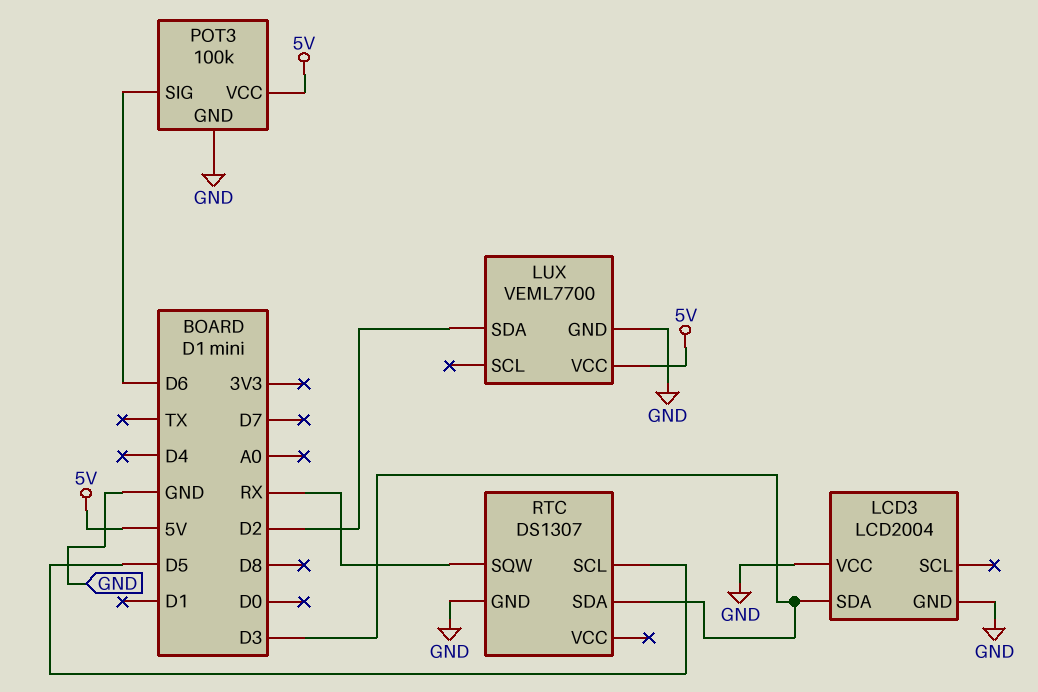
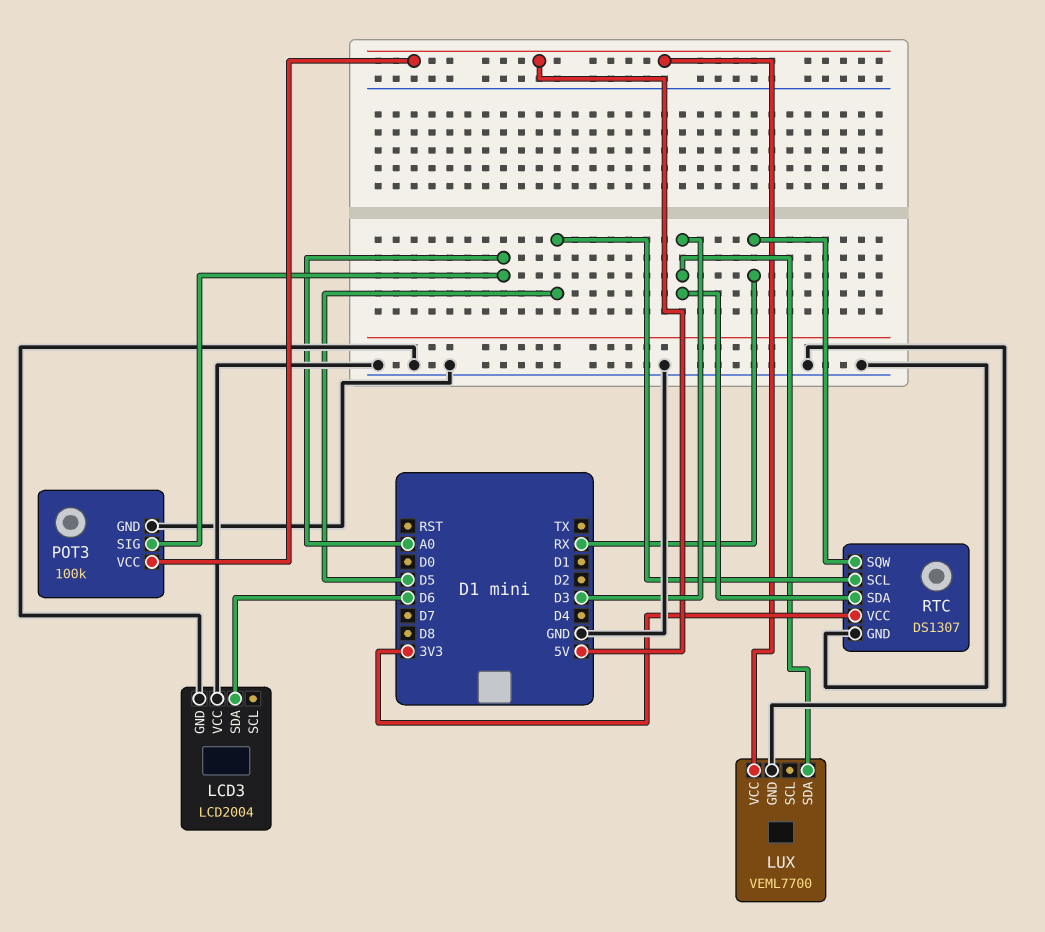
LCD3 pin SDA: D3 -> D6
LUX pin SDA: D2 -> D3
POT3 pin SIG: D6 -> A0
RTC pin VCC: none -> 3V3

